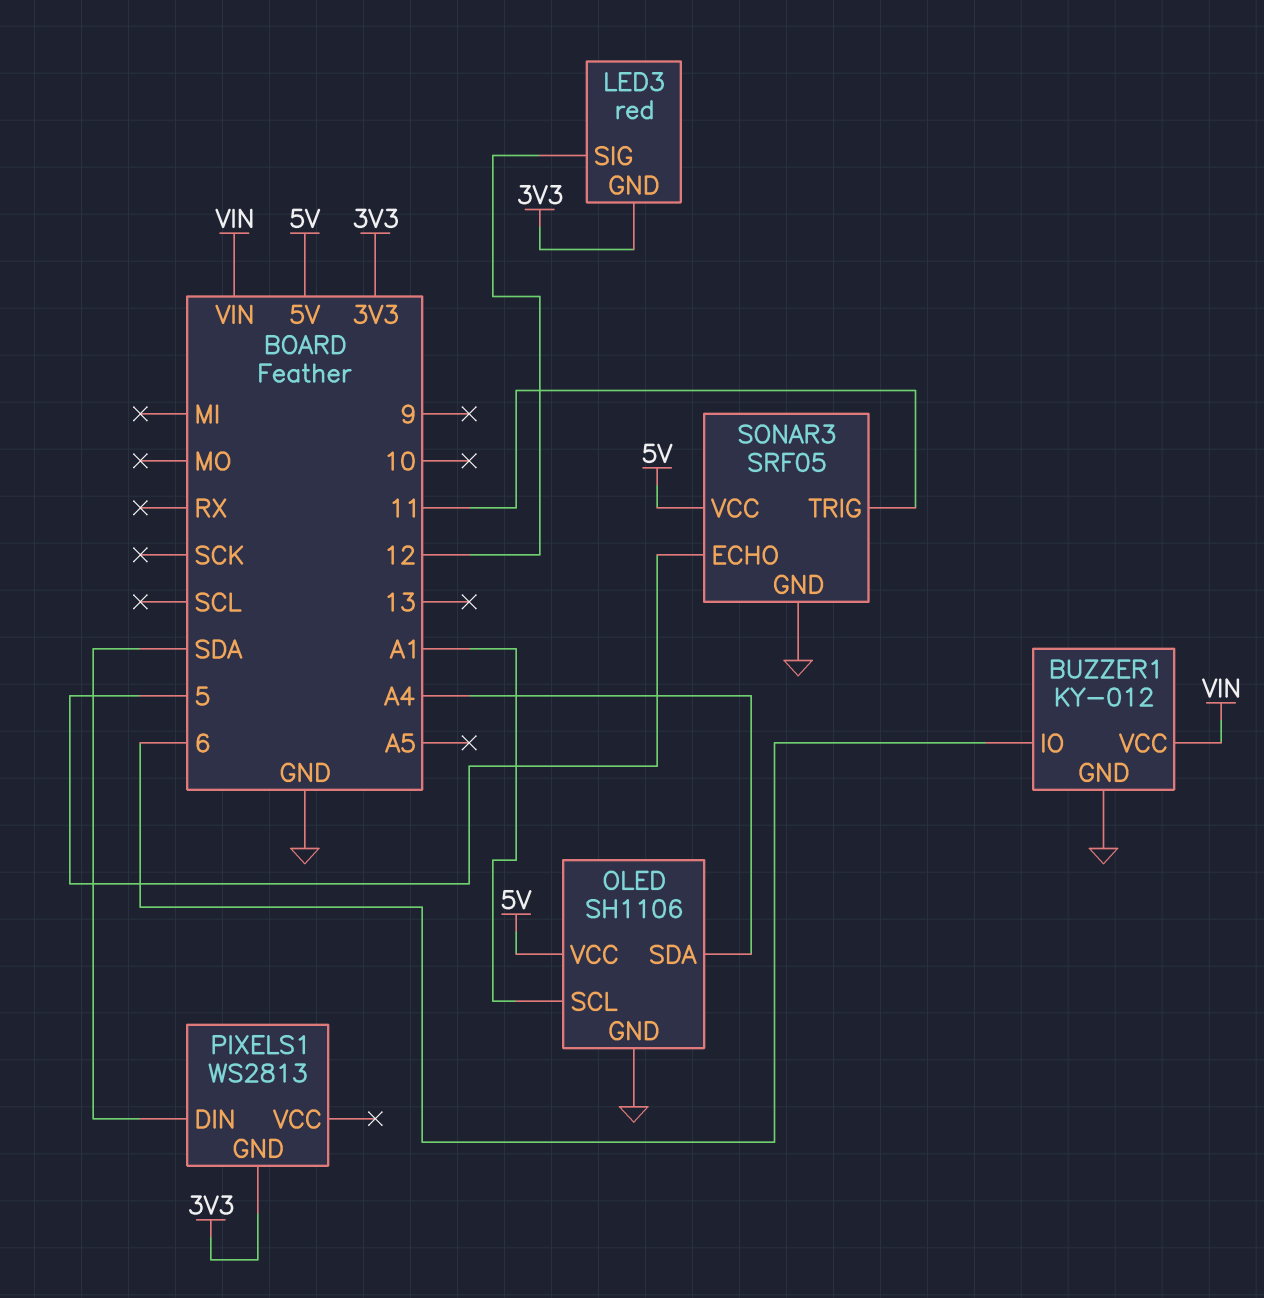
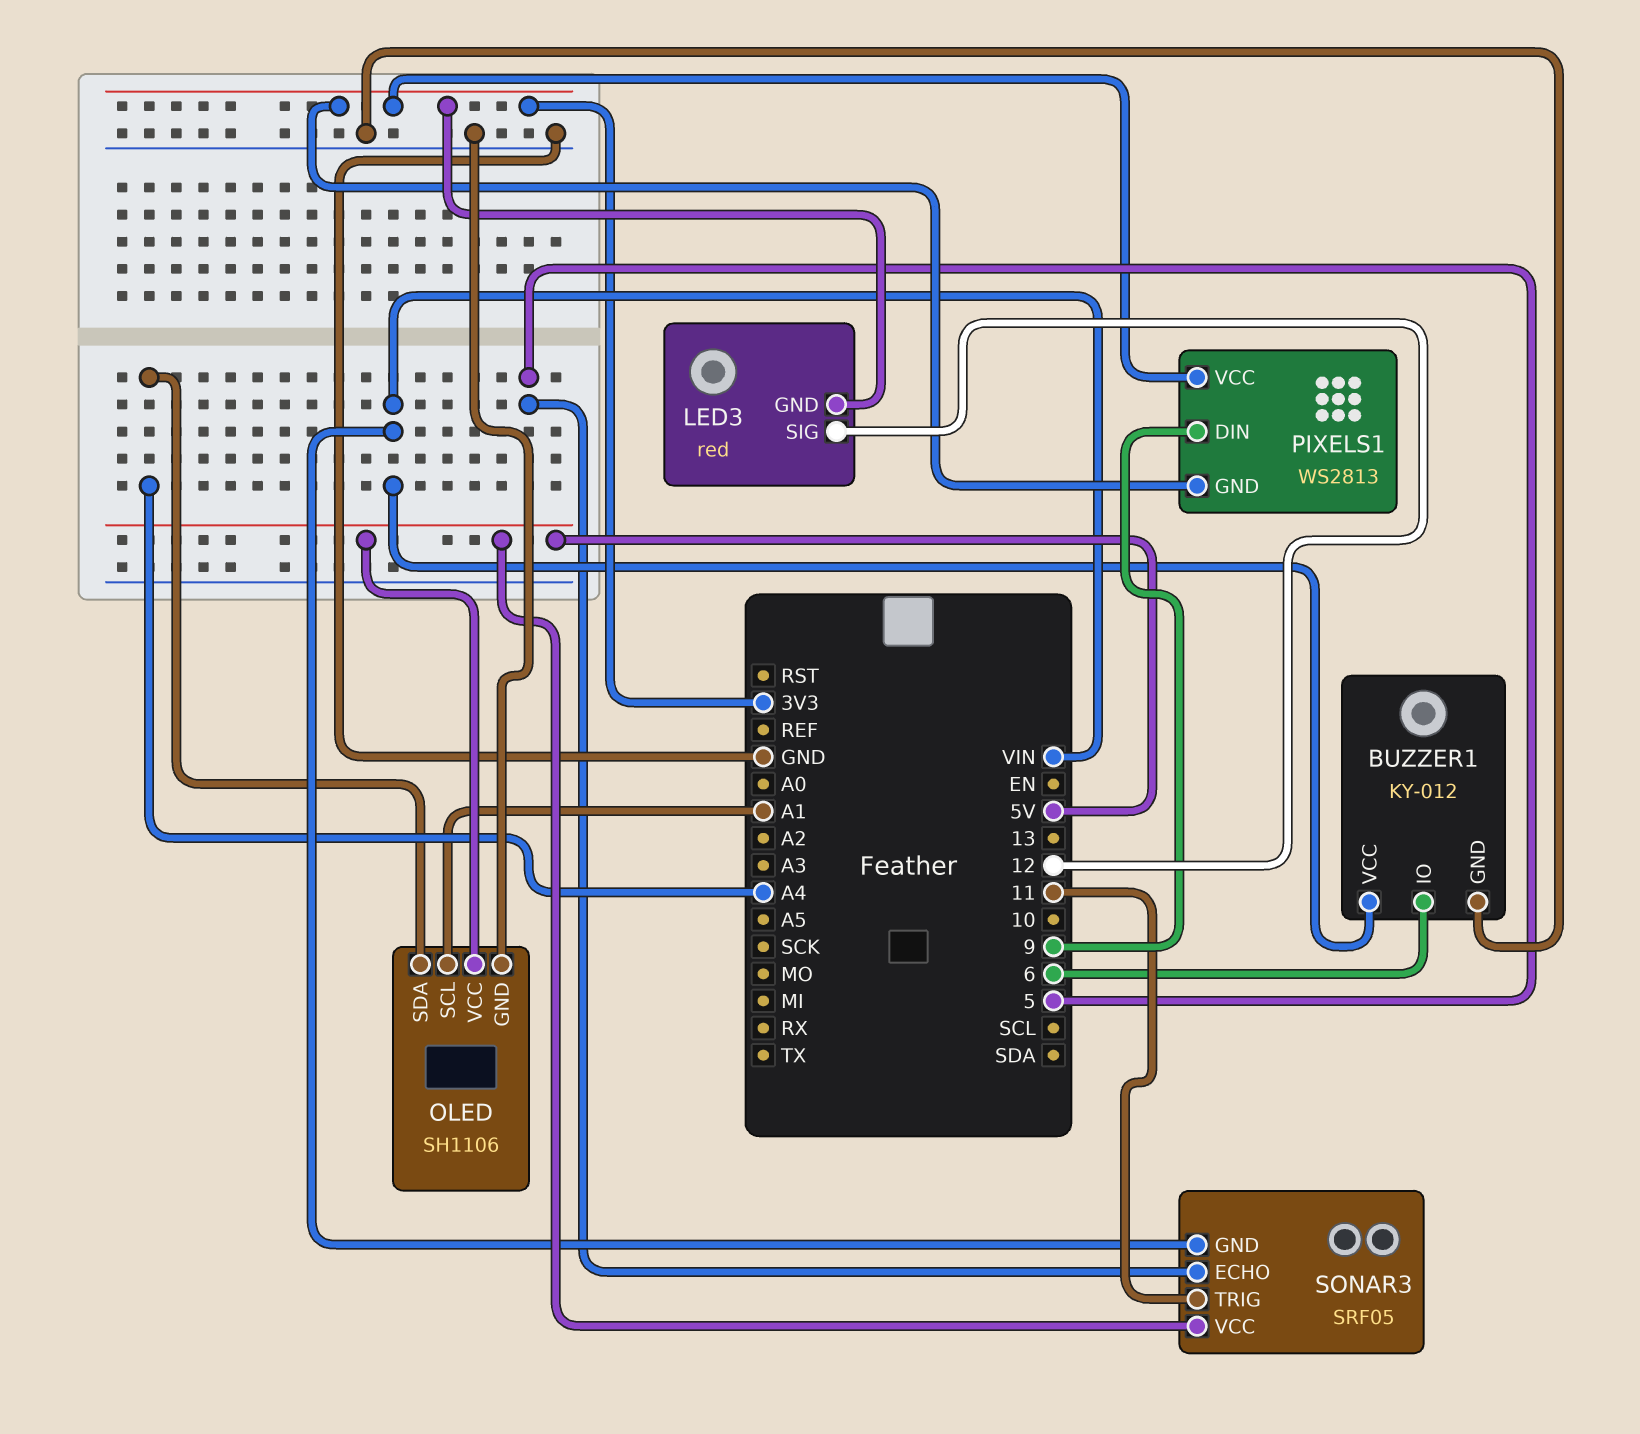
PIXELS1 pin DIN: SDA -> 9
PIXELS1 pin VCC: none -> 3V3
SONAR3 pin GND: GND -> VIN

